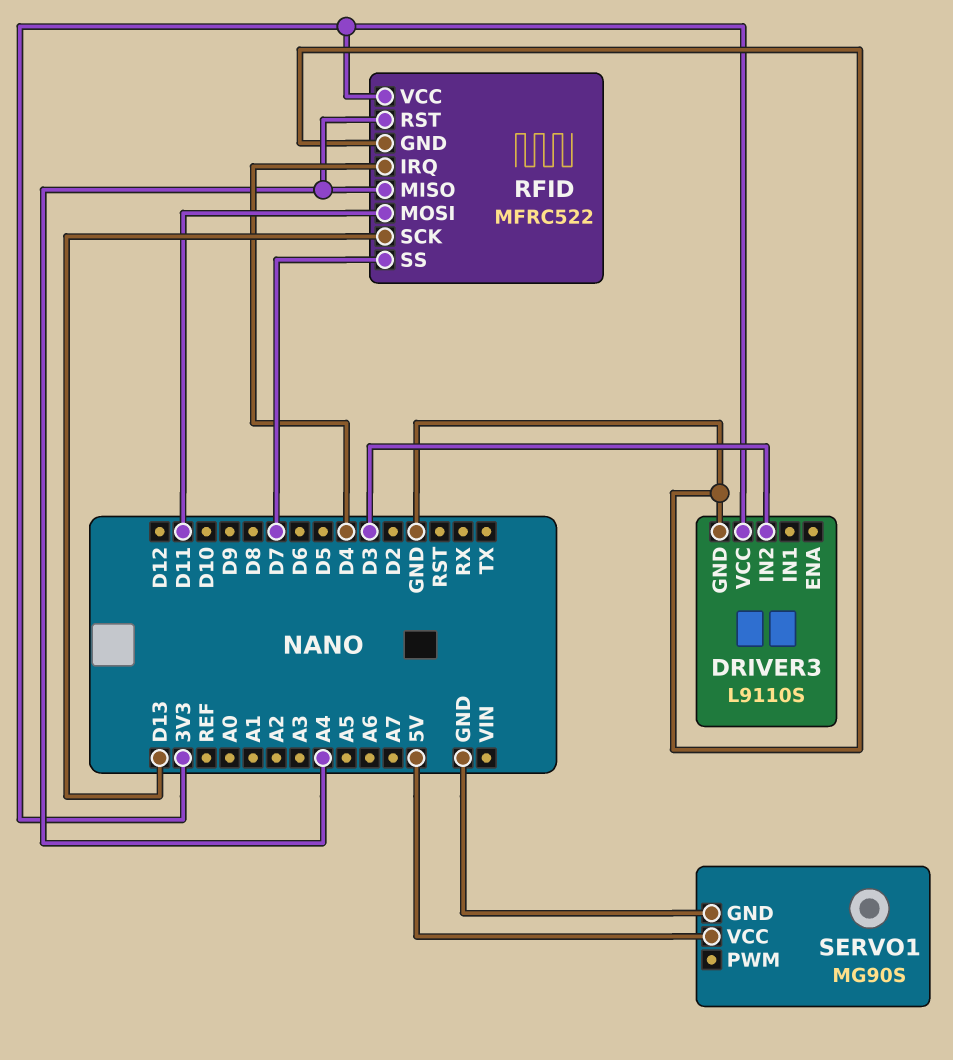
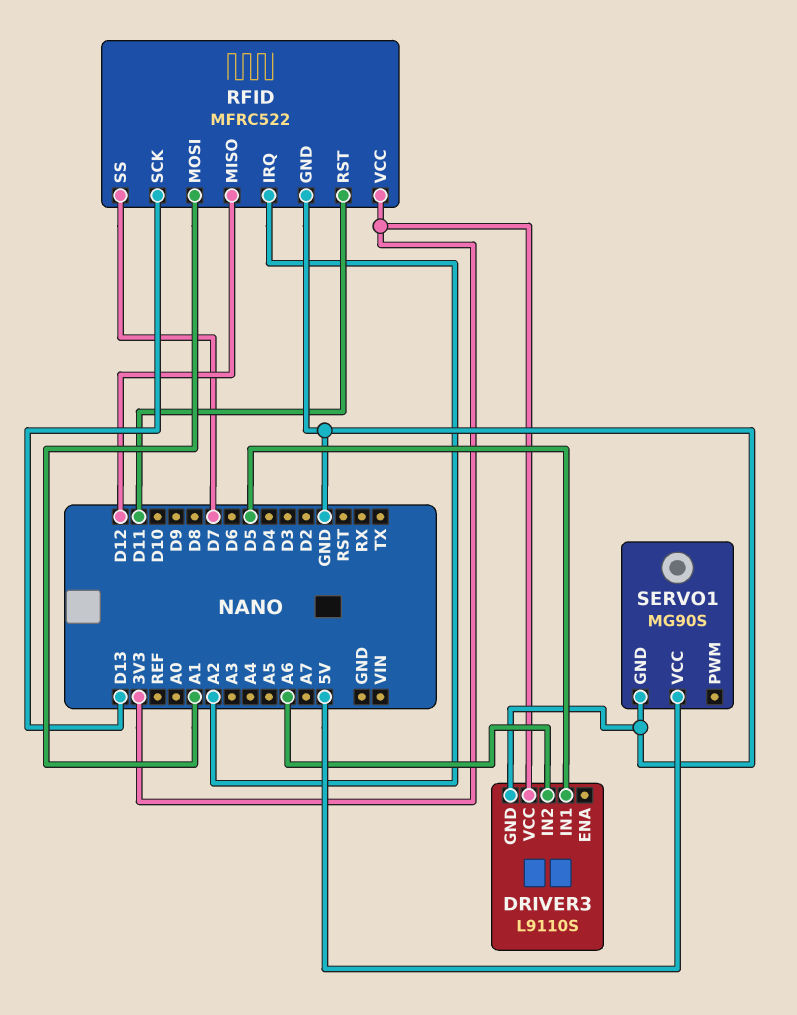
DRIVER3 pin IN1: none -> D5
DRIVER3 pin IN2: D3 -> A6
RFID pin IRQ: D4 -> A2
RFID pin MISO: A4 -> D12
RFID pin MOSI: D11 -> A1
RFID pin RST: A4 -> D11

